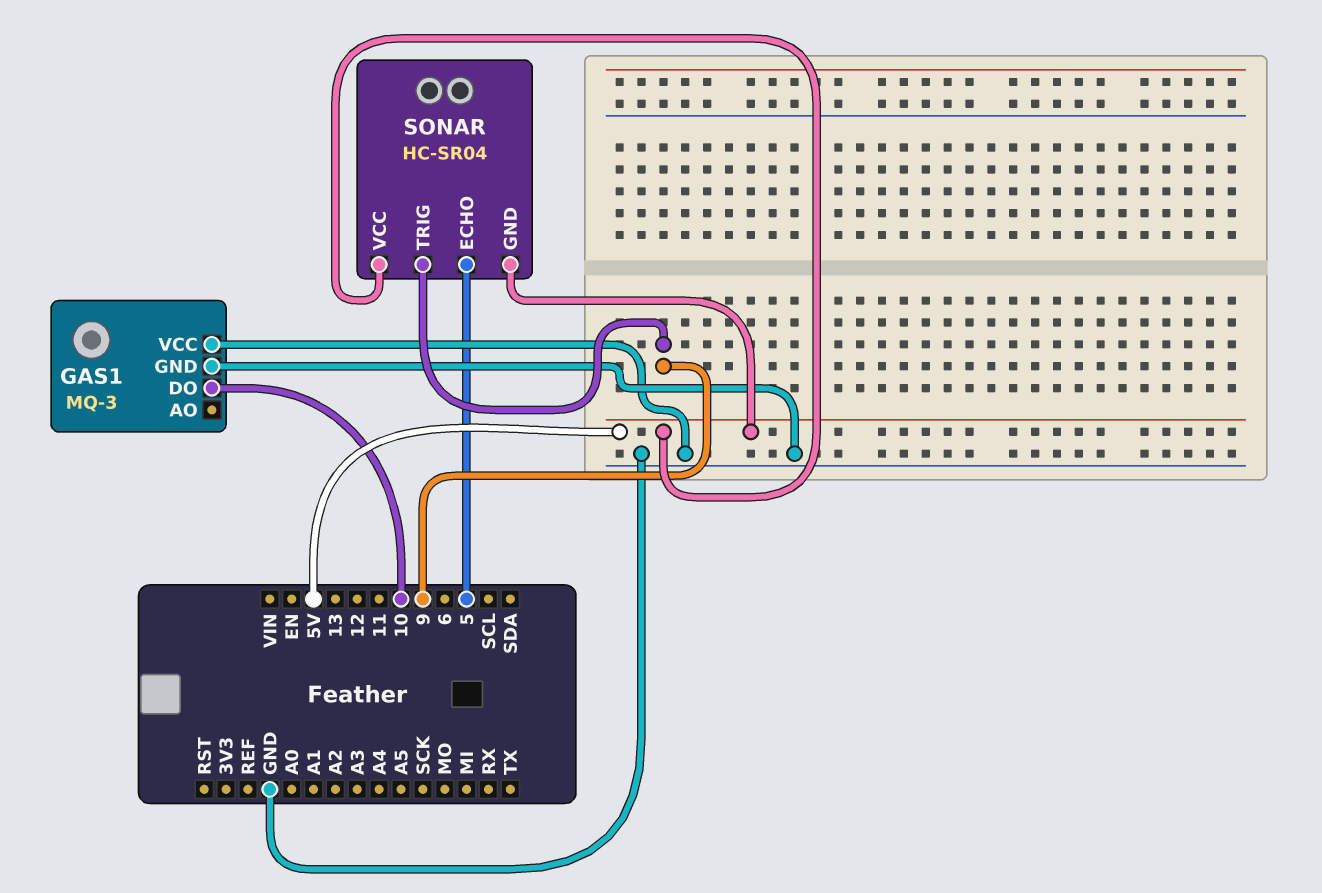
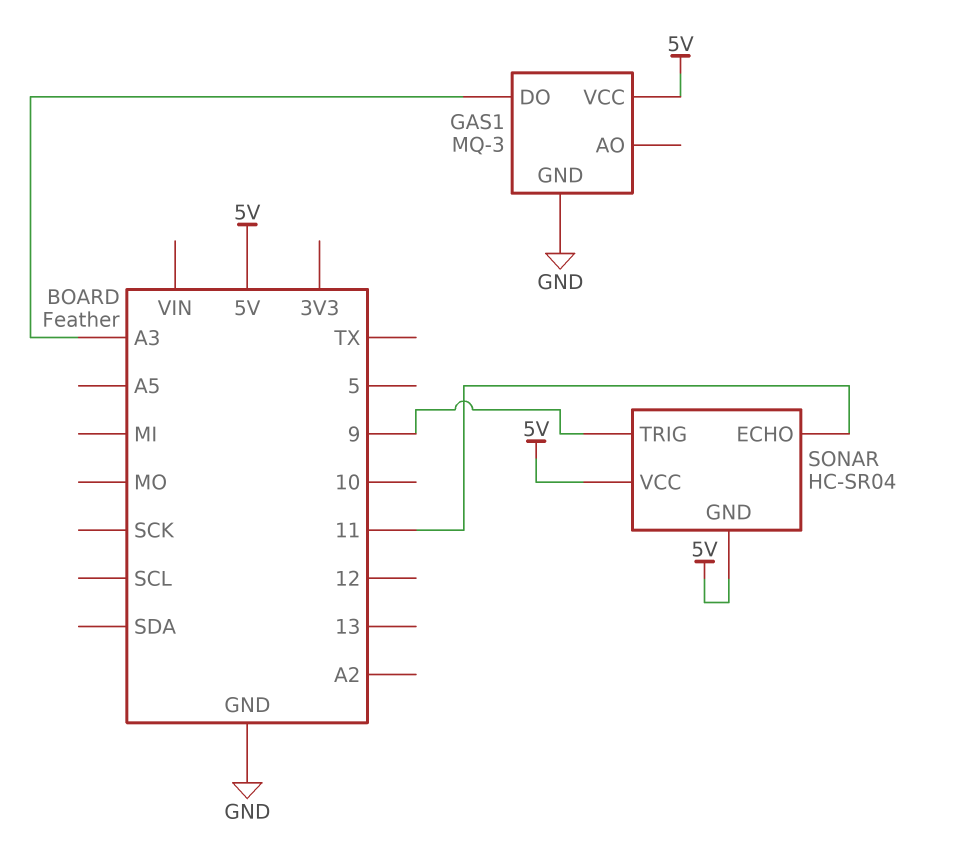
GAS1 pin DO: 10 -> A3
GAS1 pin VCC: GND -> 5V
SONAR pin ECHO: 5 -> 11

